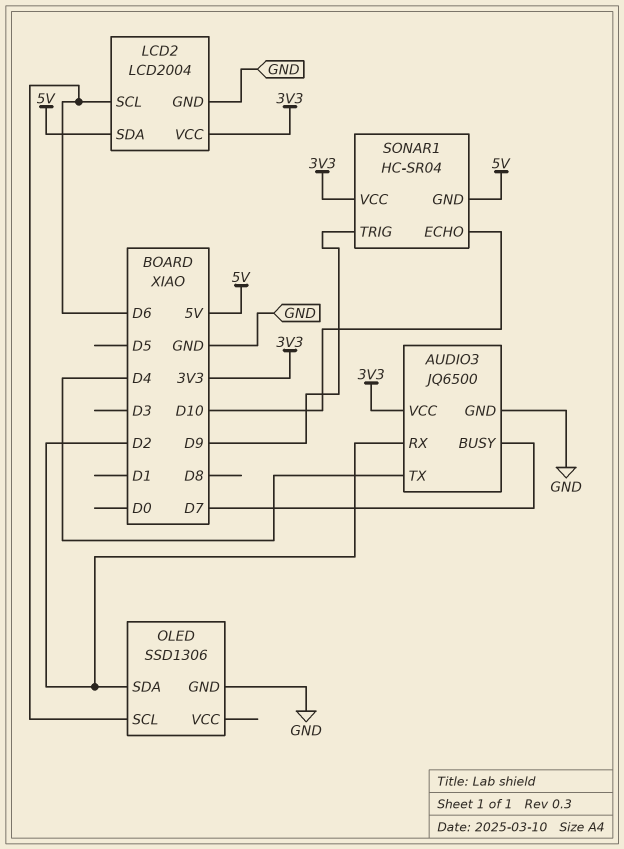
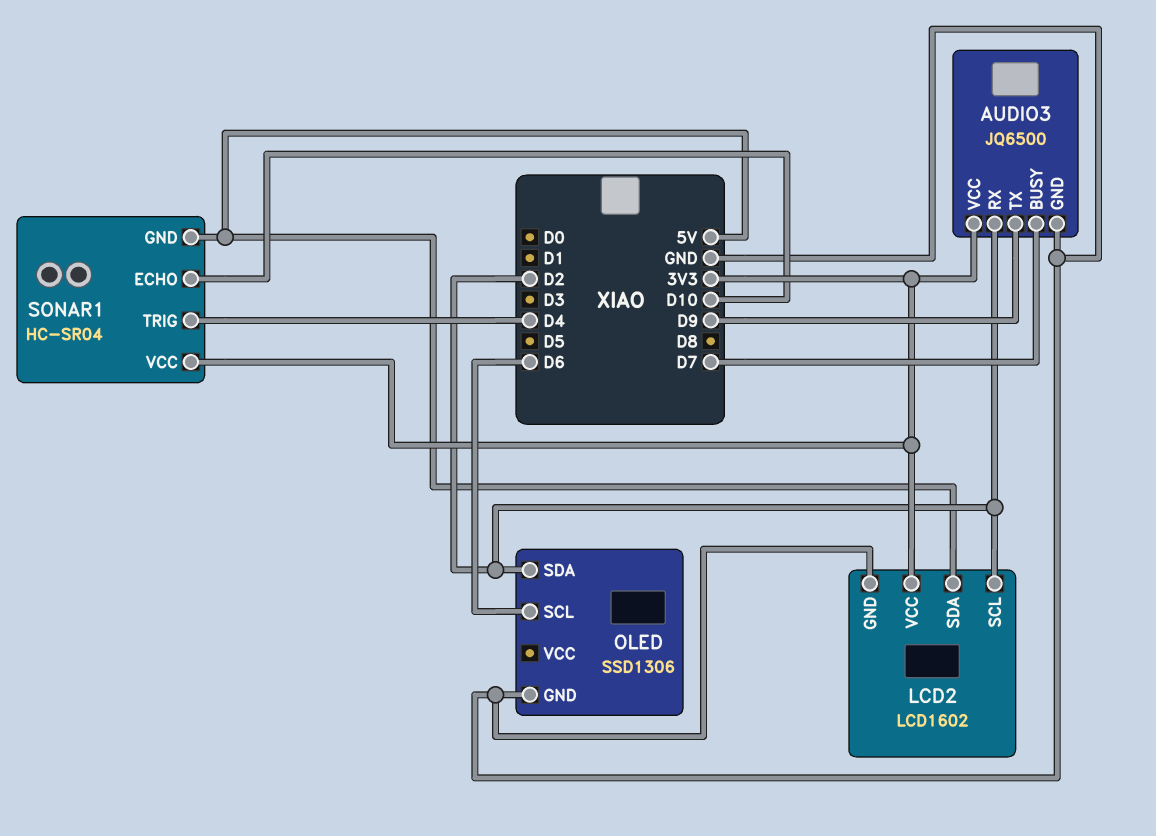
AUDIO3 pin TX: D4 -> D9
LCD2: LCD2004 -> LCD1602
LCD2 pin SCL: D6 -> D2
SONAR1 pin TRIG: D9 -> D4

